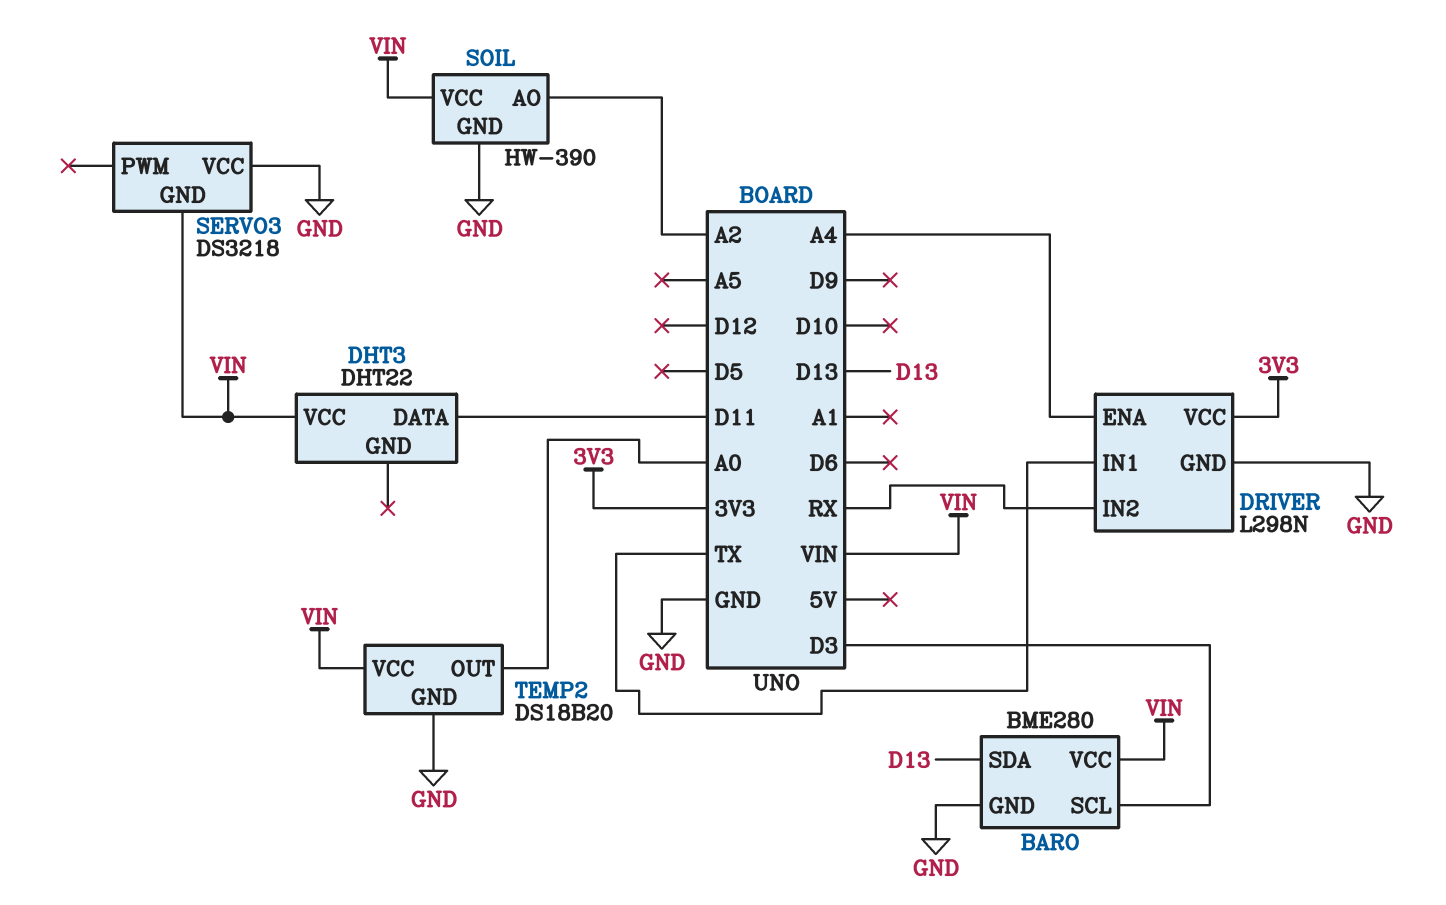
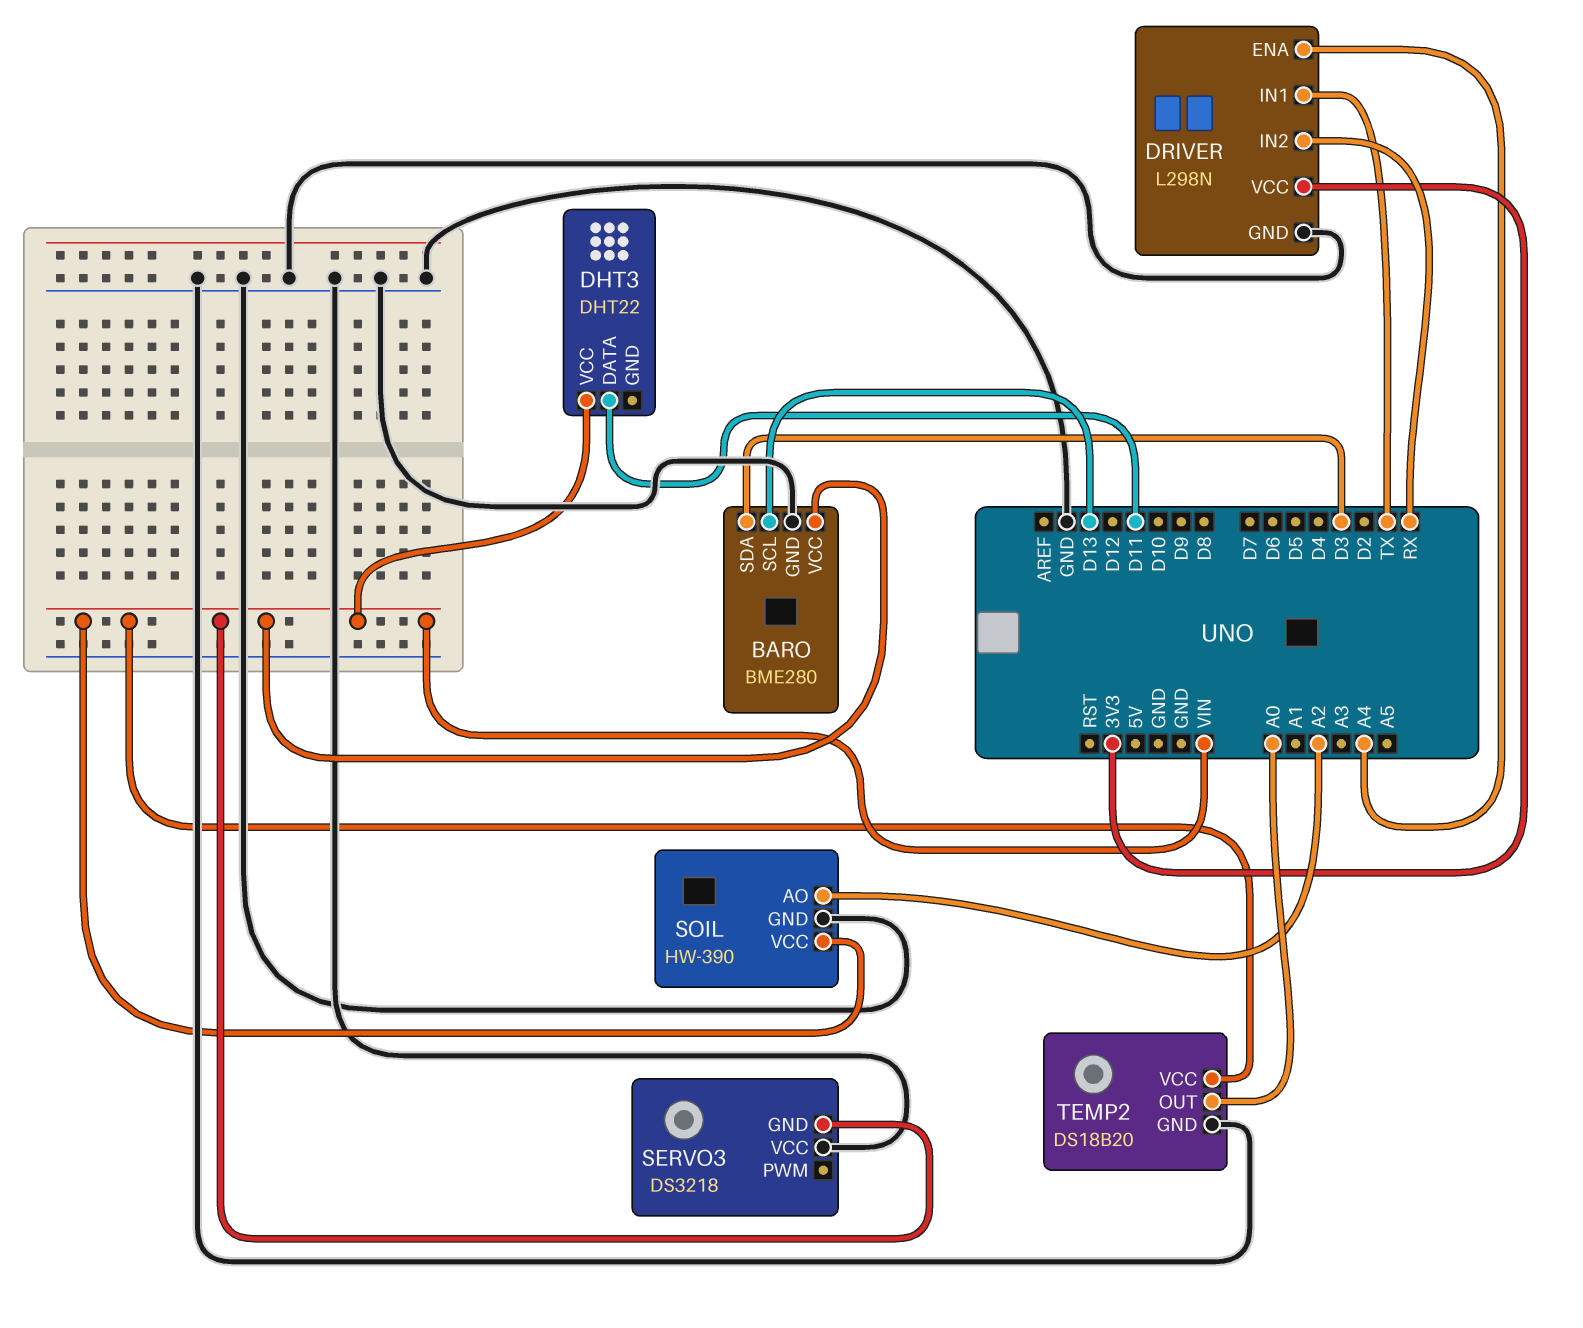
BARO pin SCL: D3 -> D13
BARO pin SDA: D13 -> D3

